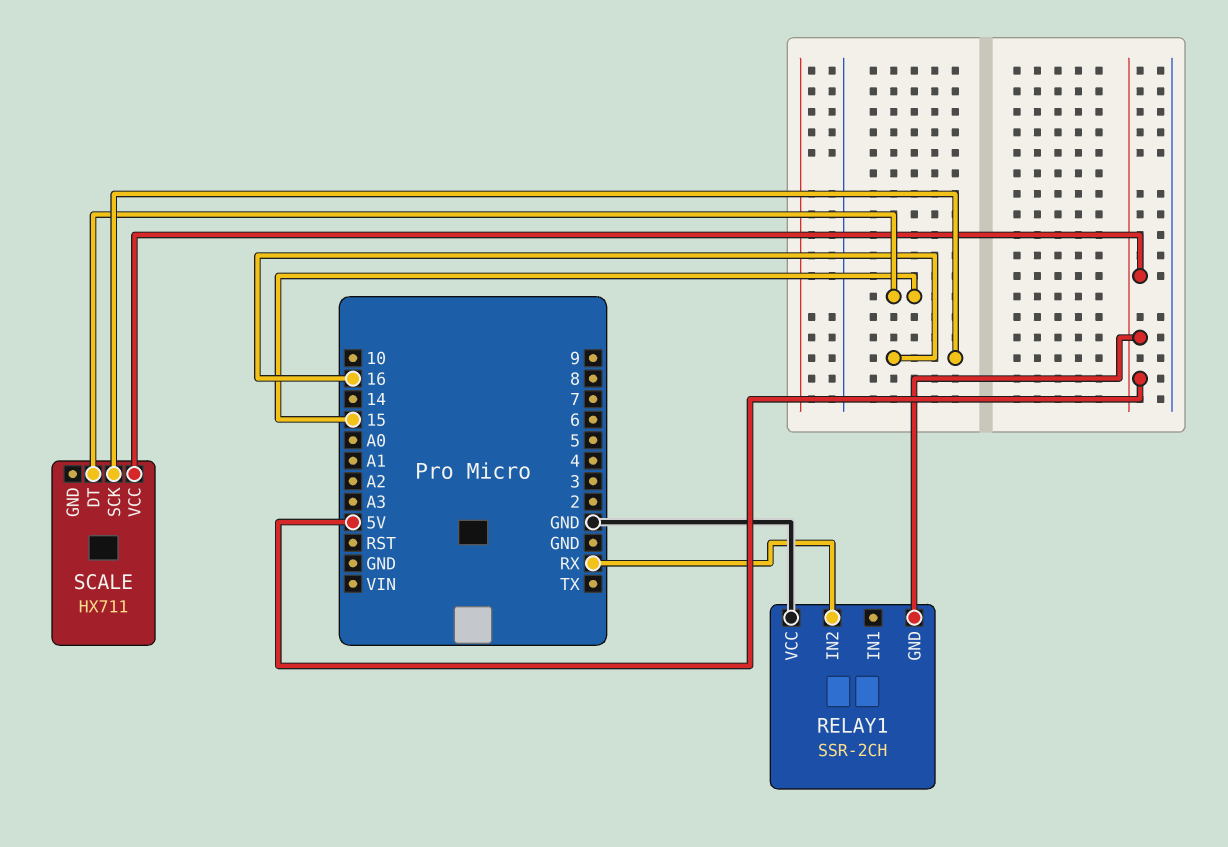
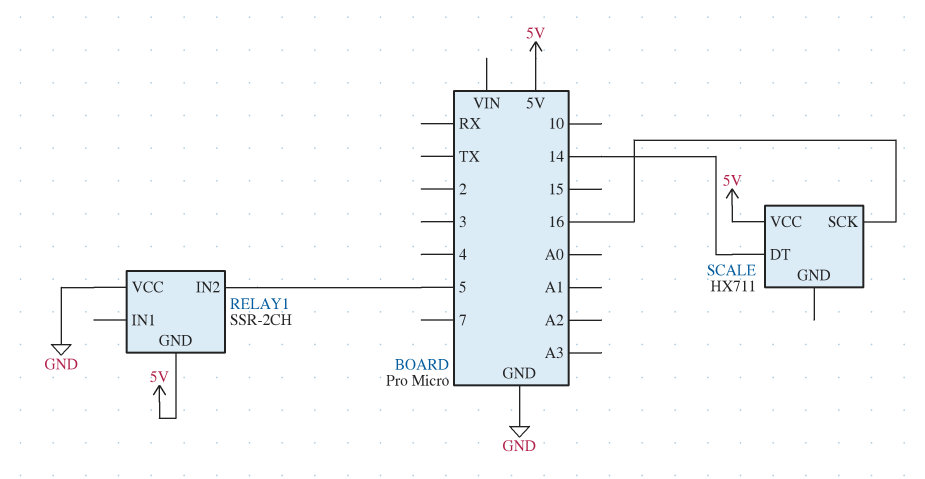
RELAY1 pin IN2: RX -> 5
SCALE pin DT: 15 -> 14

